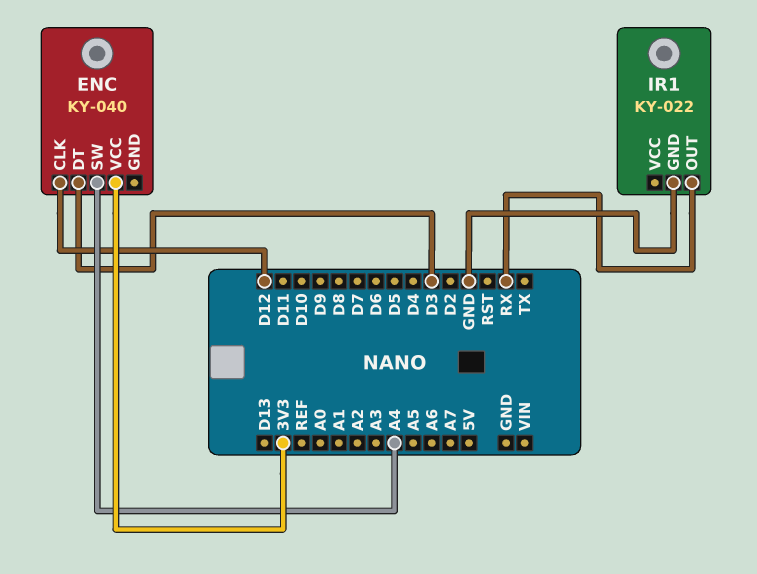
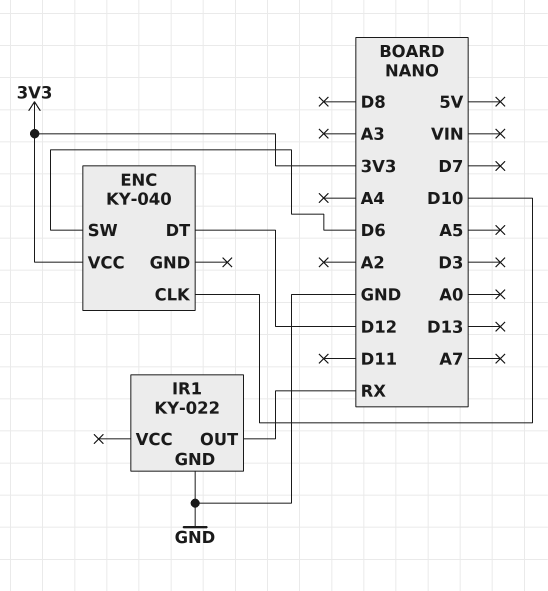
ENC pin CLK: D12 -> D10
ENC pin DT: D3 -> D12
ENC pin SW: A4 -> D6

